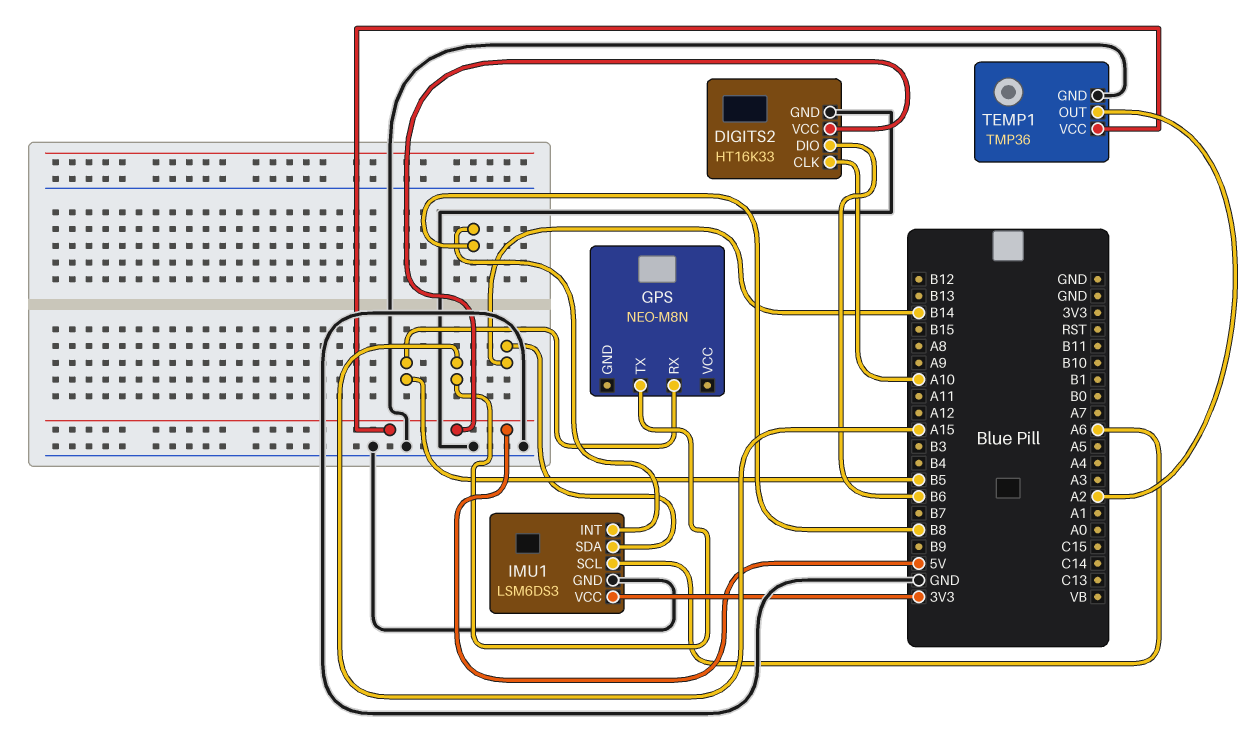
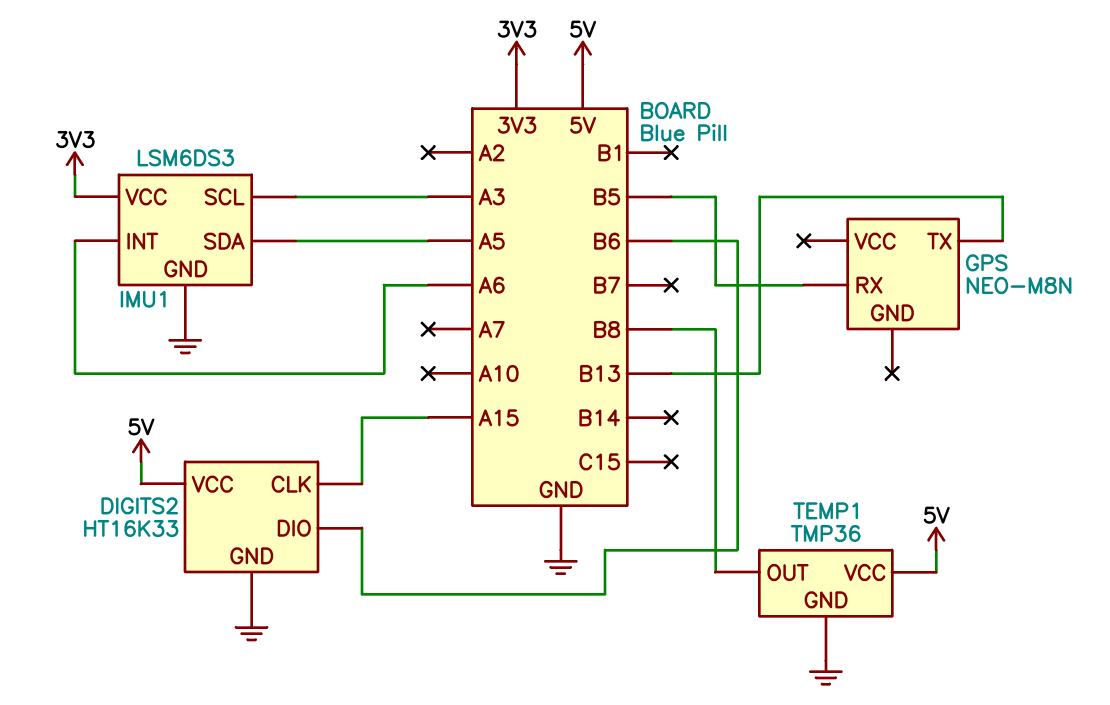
DIGITS2 pin CLK: A10 -> A15
GPS pin TX: A15 -> B13
IMU1 pin INT: B8 -> A6
IMU1 pin SCL: A6 -> A3
IMU1 pin SDA: B14 -> A5
TEMP1 pin OUT: A2 -> B8

